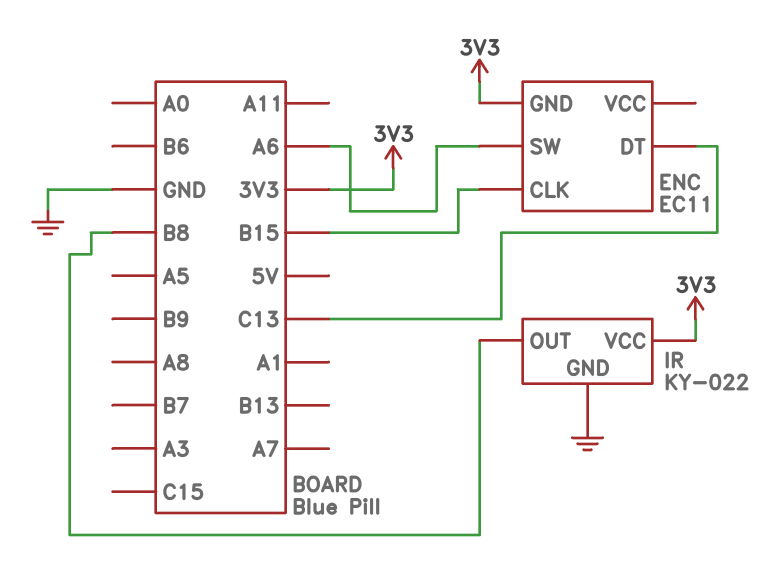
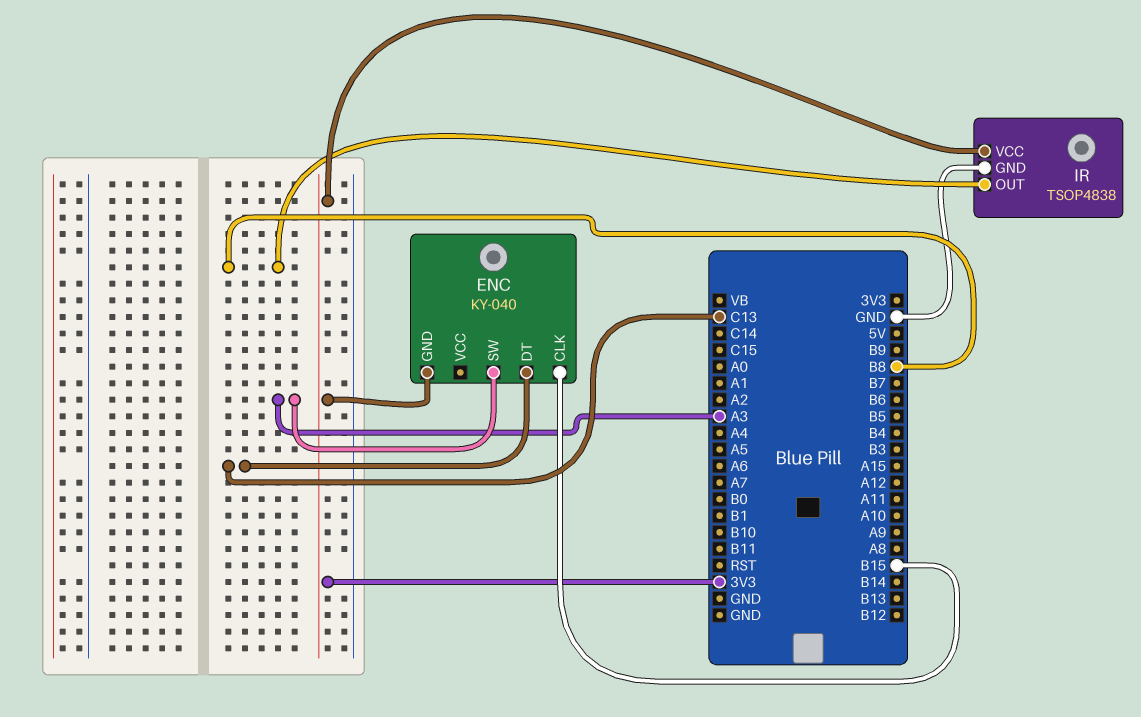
ENC: EC11 -> KY-040
ENC pin SW: A6 -> A3
IR: KY-022 -> TSOP4838

